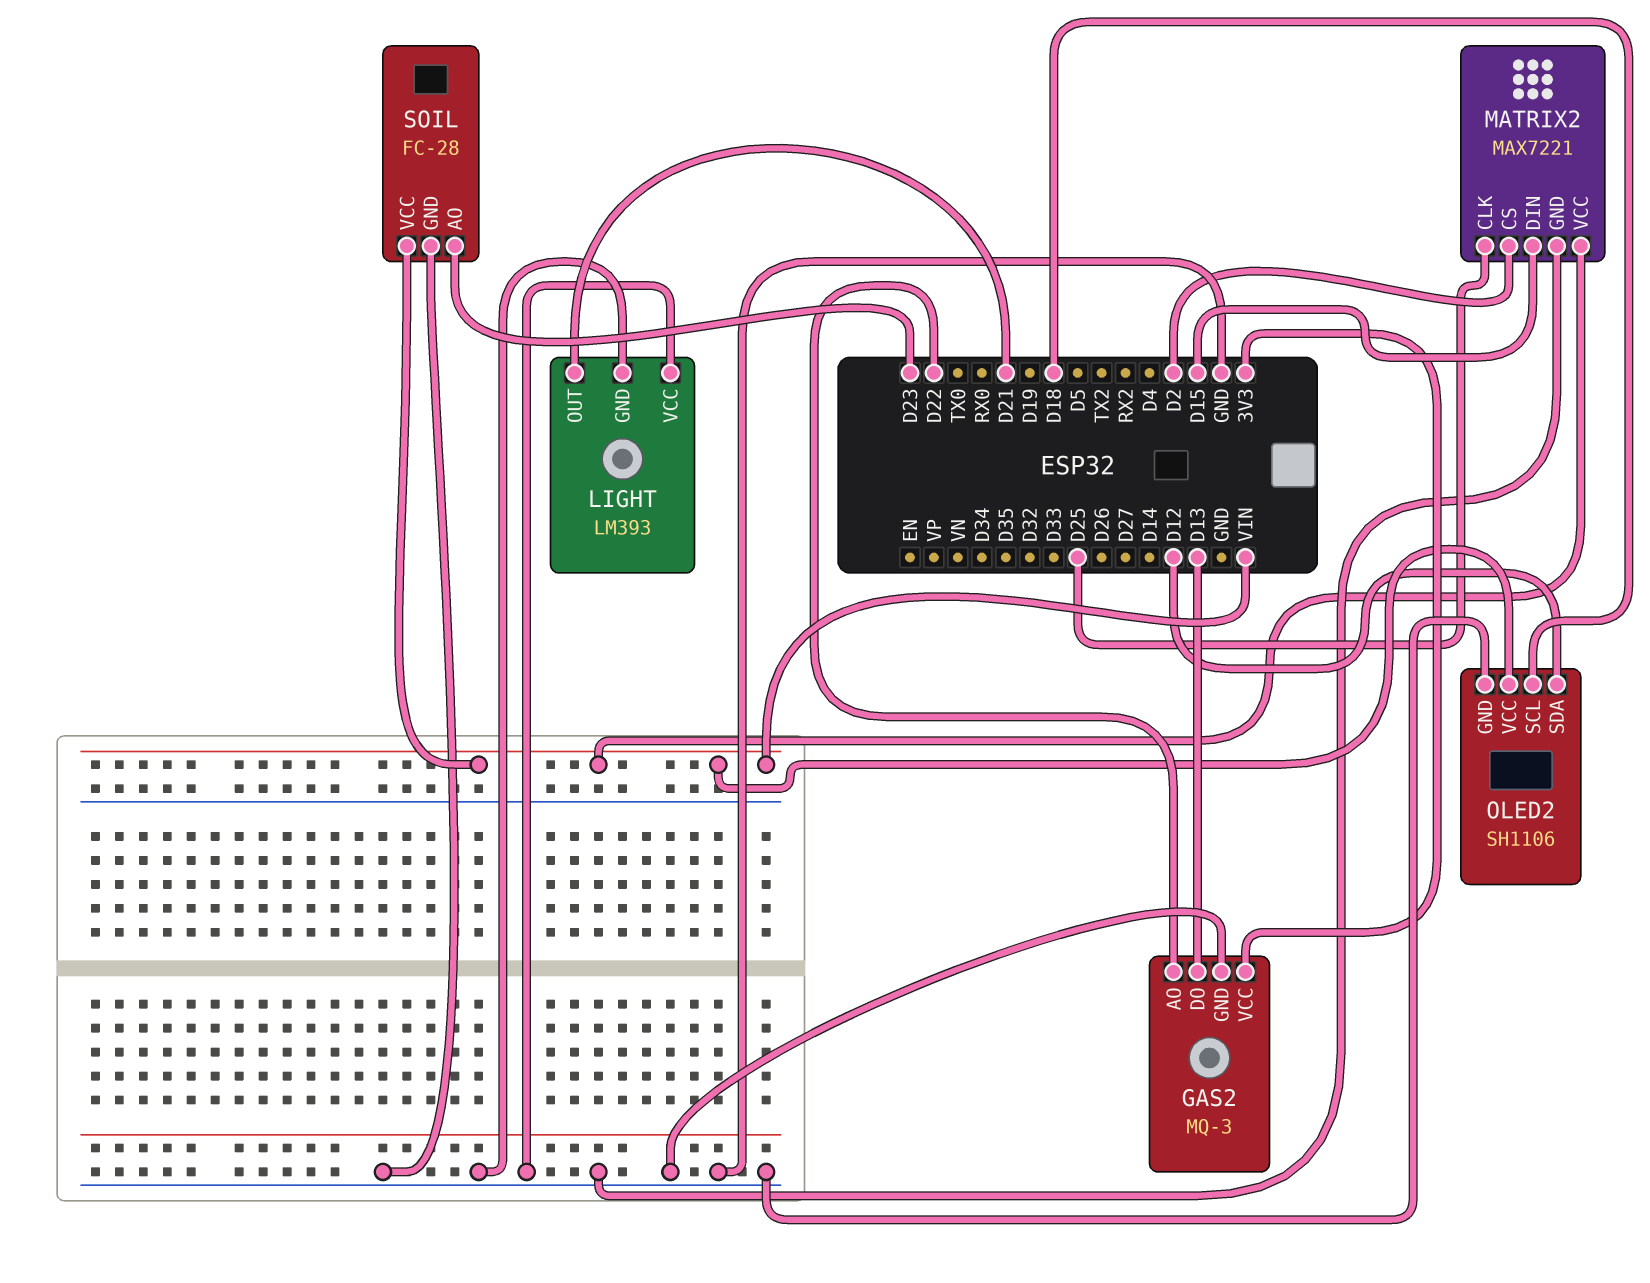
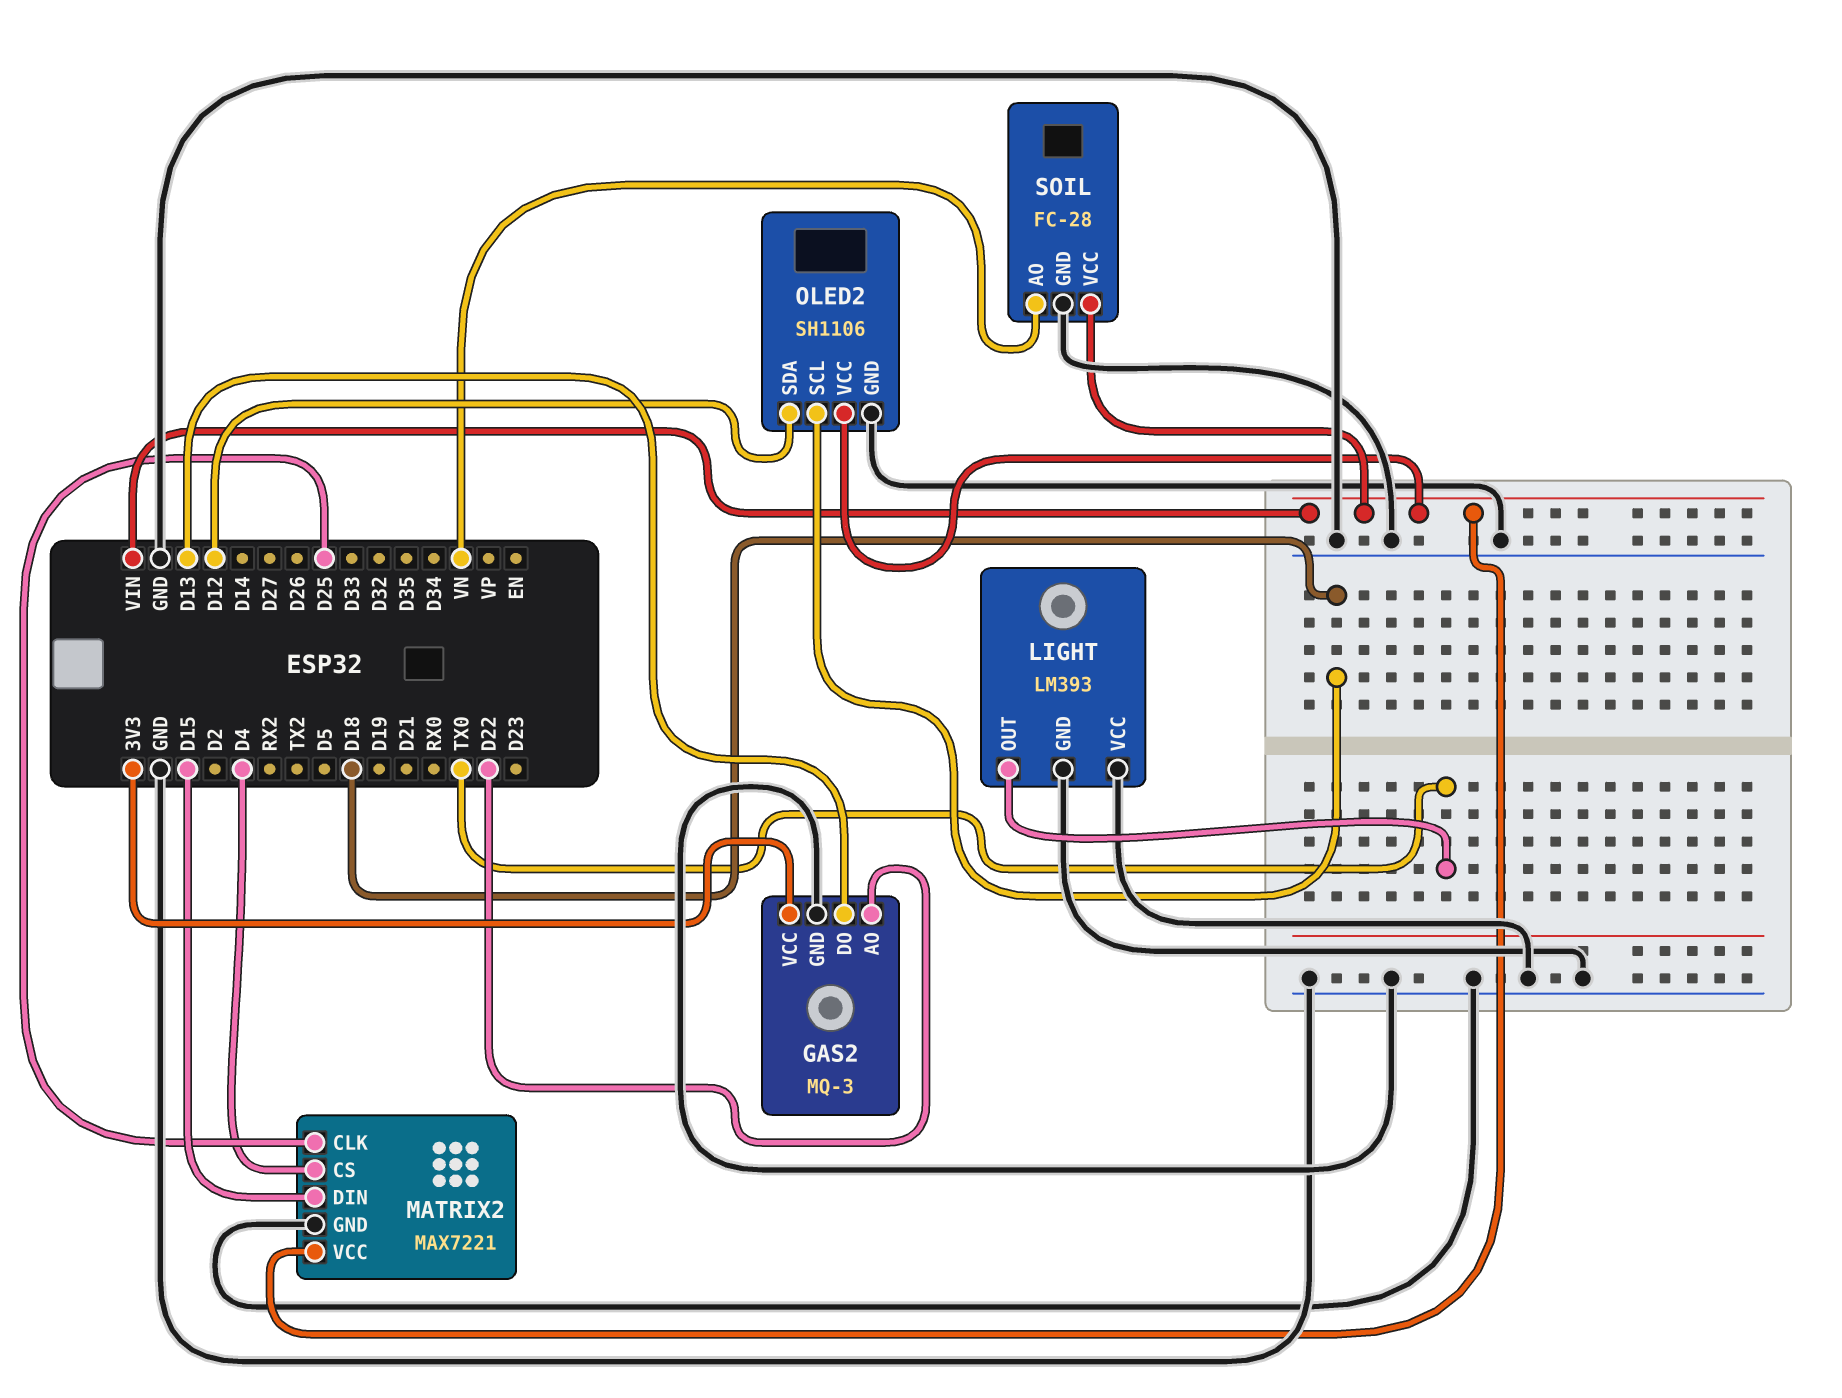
LIGHT pin OUT: D21 -> TX0
MATRIX2 pin CS: D2 -> D4
SOIL pin AO: D23 -> VN

